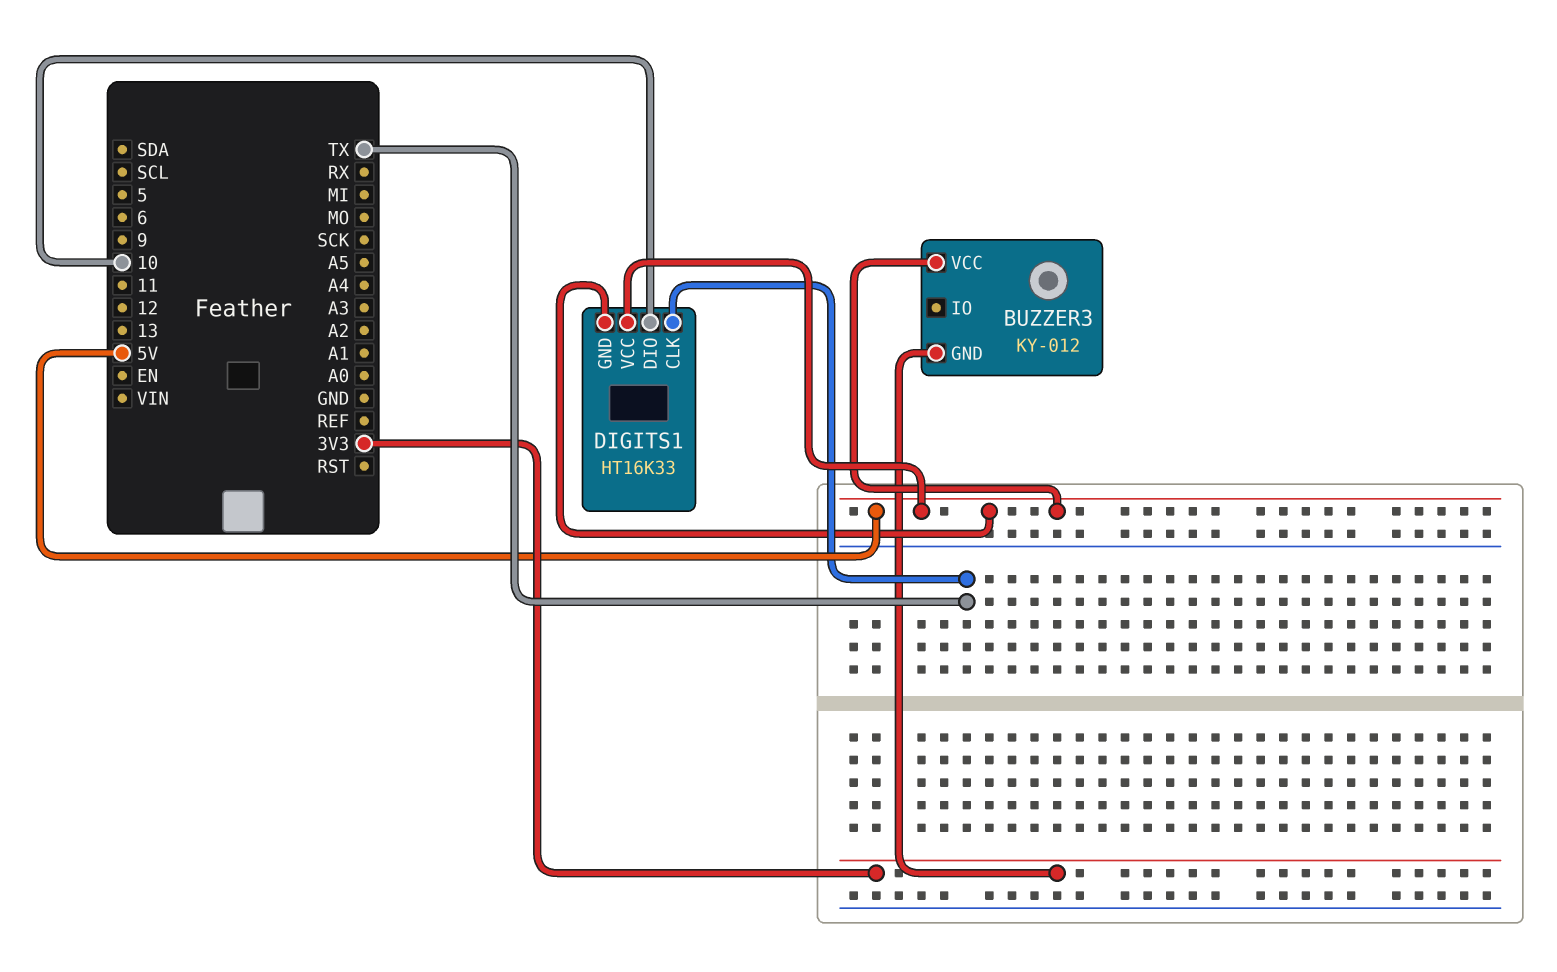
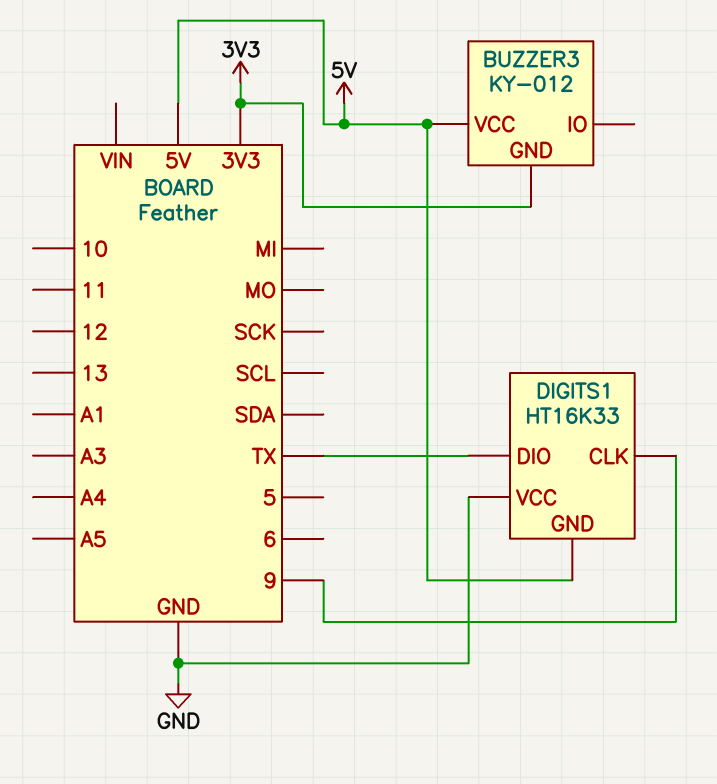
DIGITS1 pin CLK: TX -> 9
DIGITS1 pin DIO: 10 -> TX
DIGITS1 pin VCC: 5V -> GND

